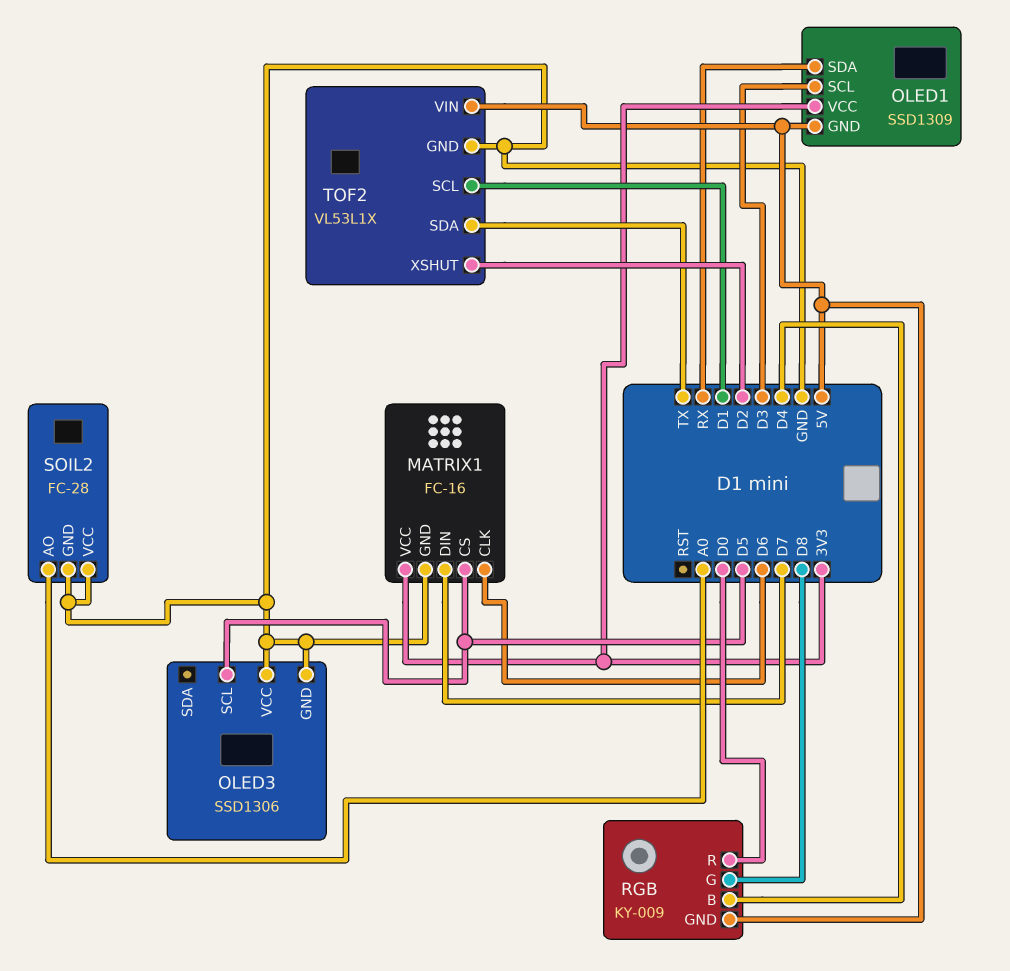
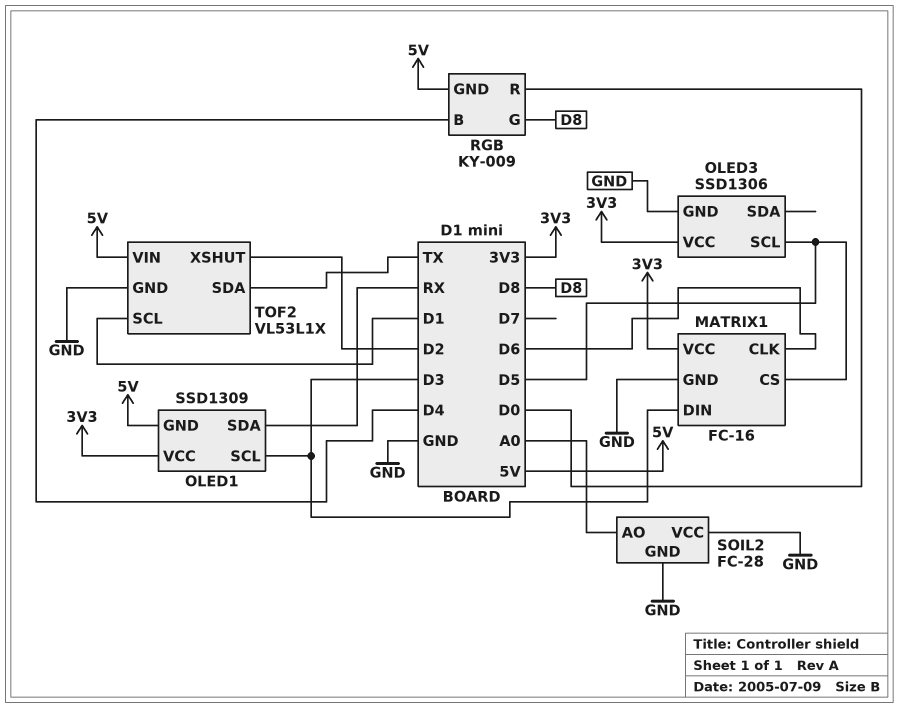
MATRIX1 pin DIN: D7 -> D3
OLED3 pin VCC: GND -> 3V3

